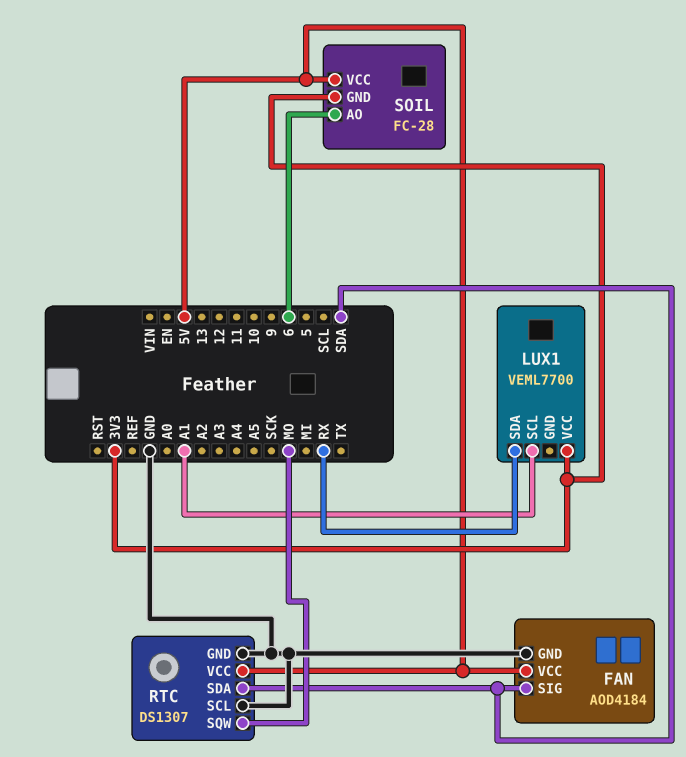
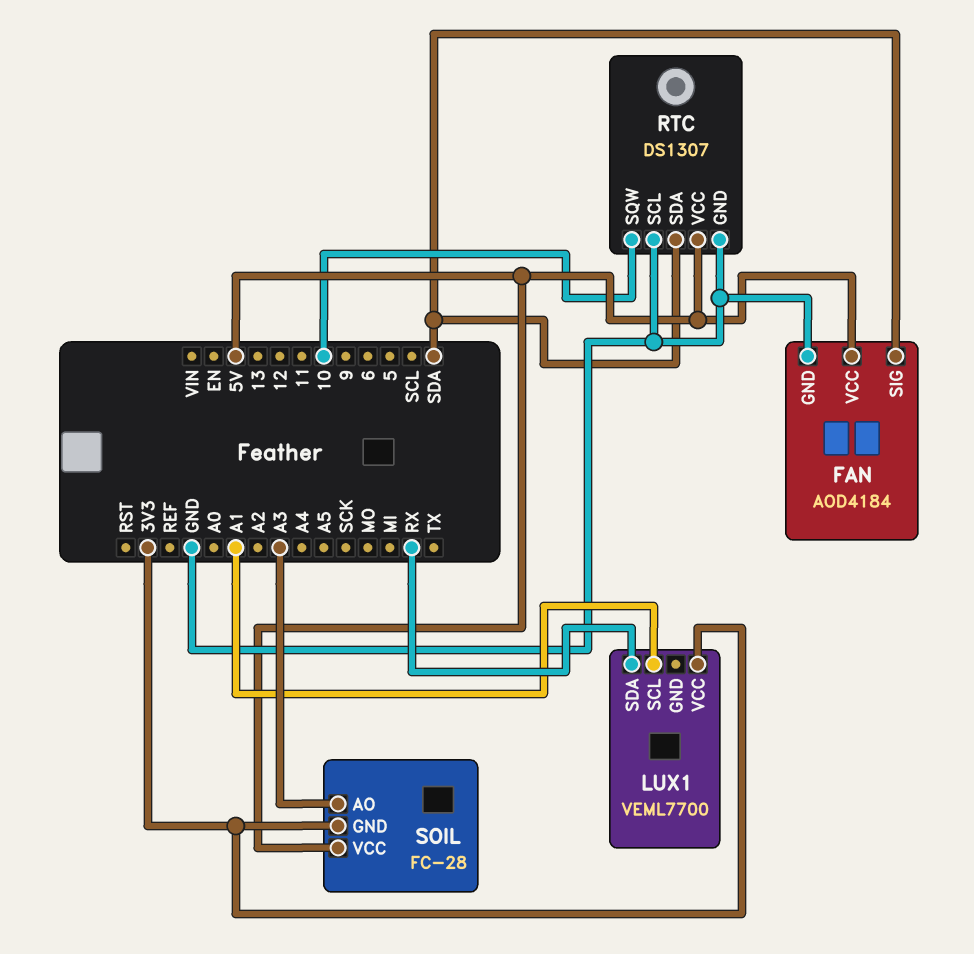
RTC pin SQW: MO -> 10
SOIL pin AO: 6 -> A3

